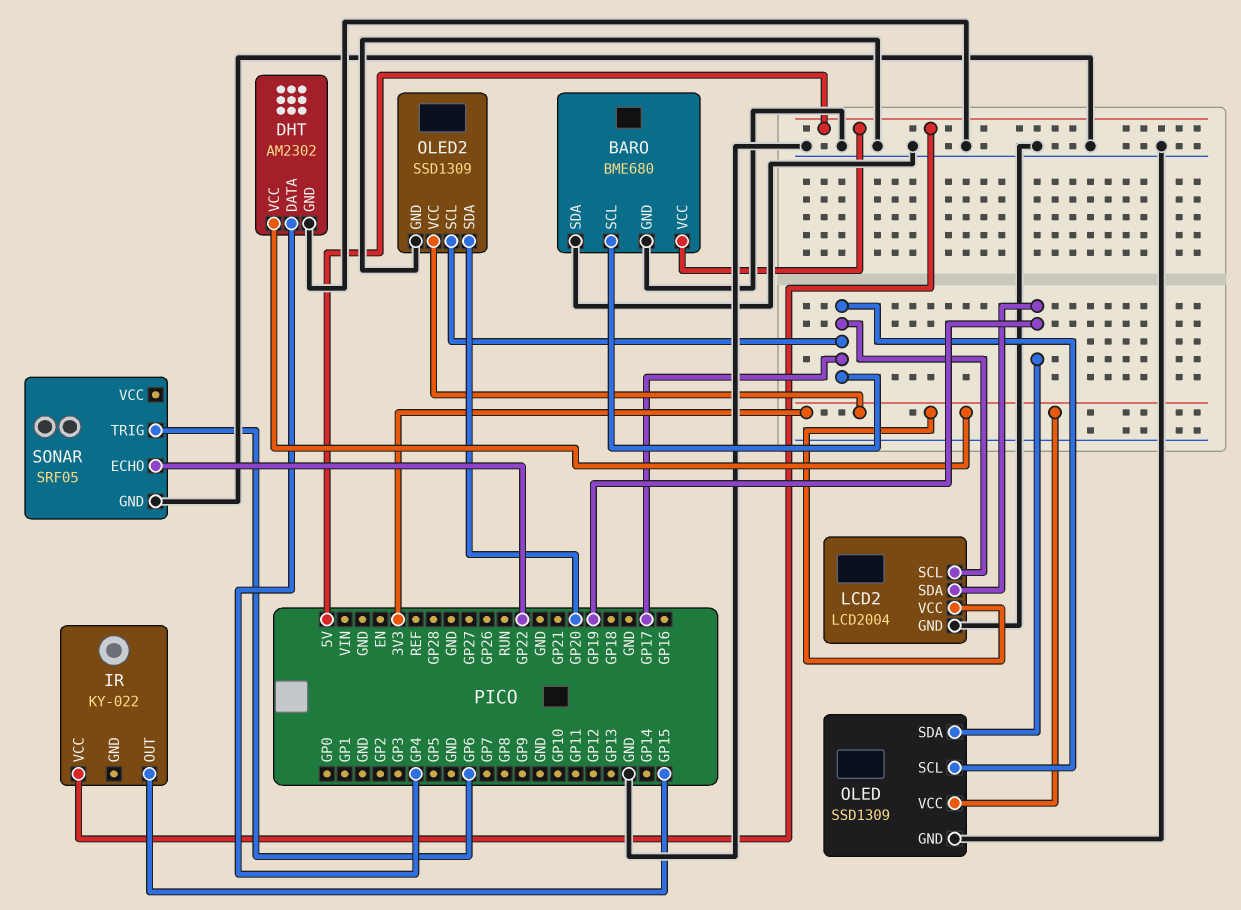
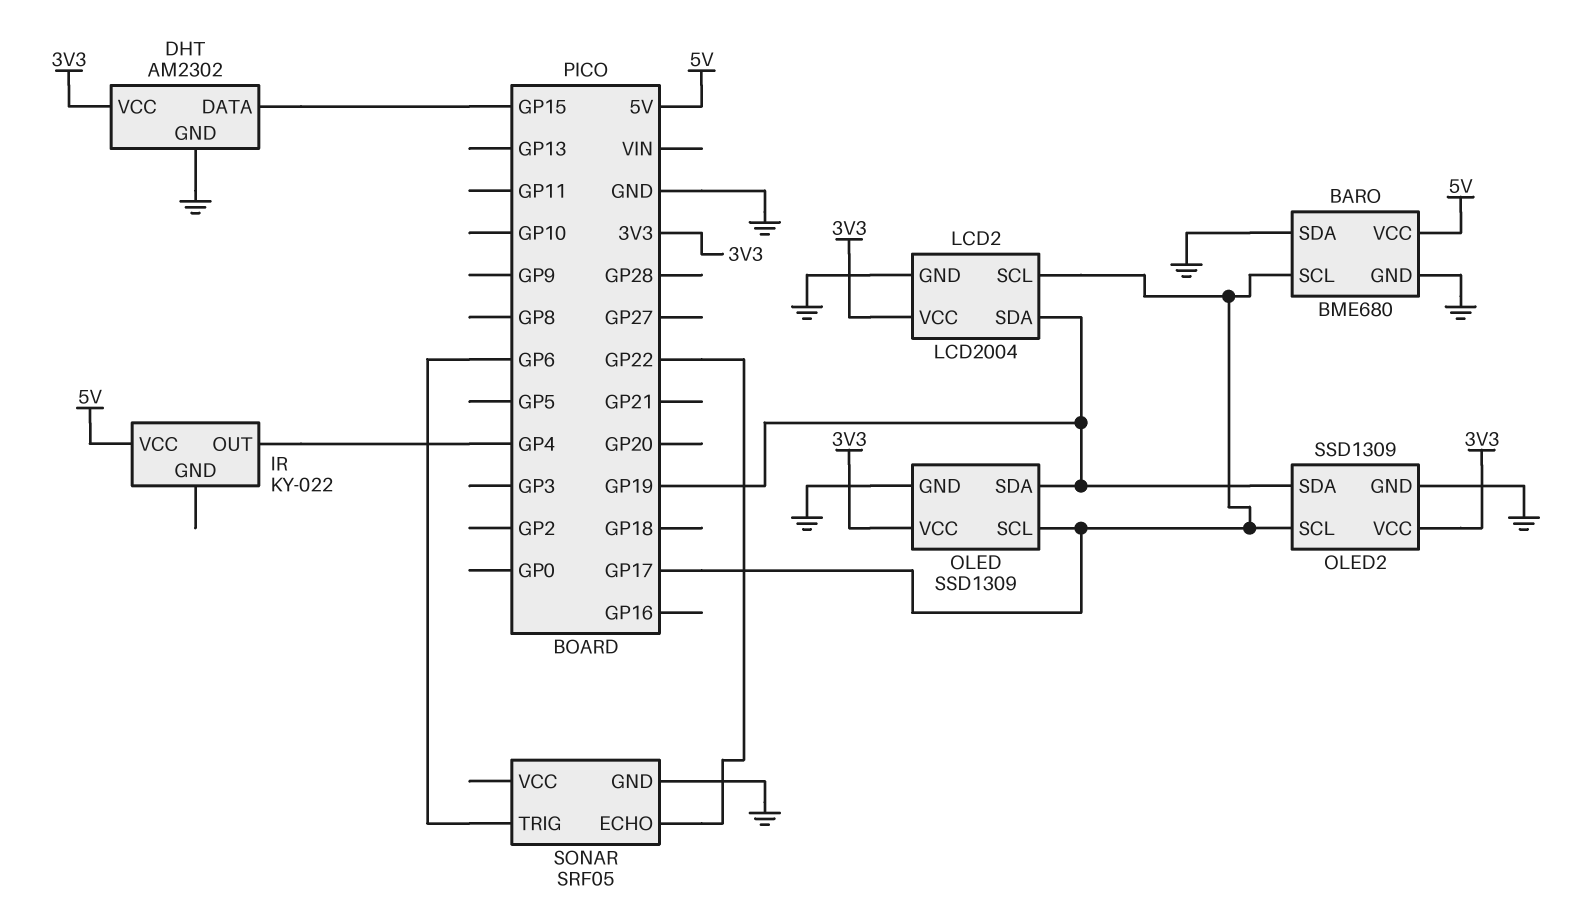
DHT pin DATA: GP4 -> GP15
IR pin OUT: GP15 -> GP4
OLED2 pin SDA: GP20 -> GP19

